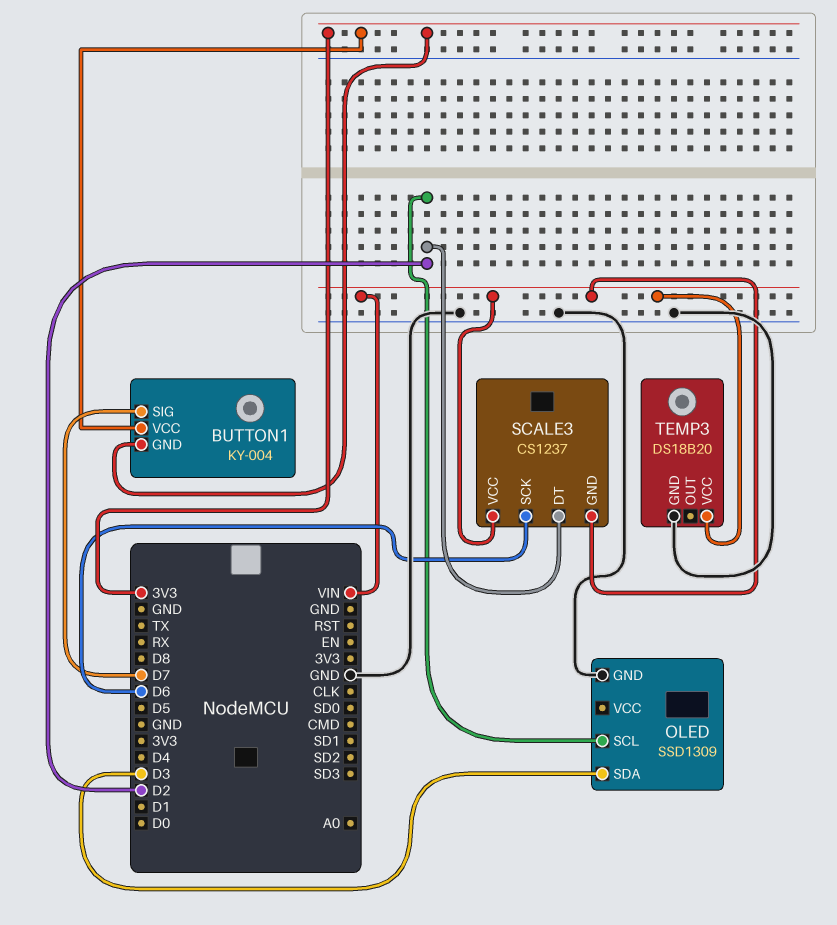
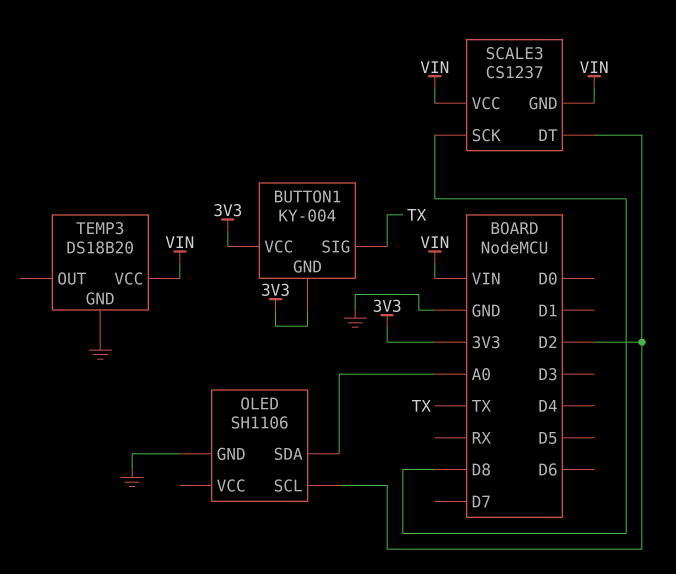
BUTTON1 pin SIG: D7 -> TX
OLED: SSD1309 -> SH1106
OLED pin SDA: D3 -> A0
SCALE3 pin SCK: D6 -> D8

